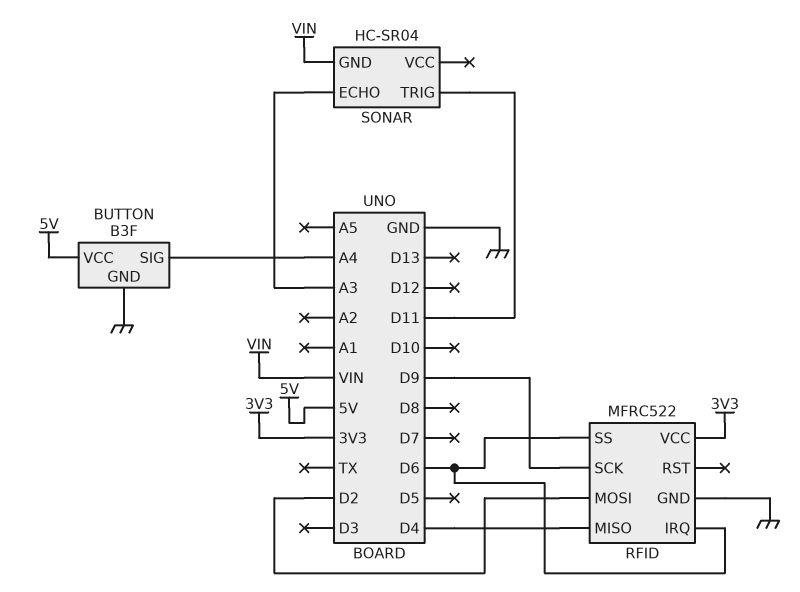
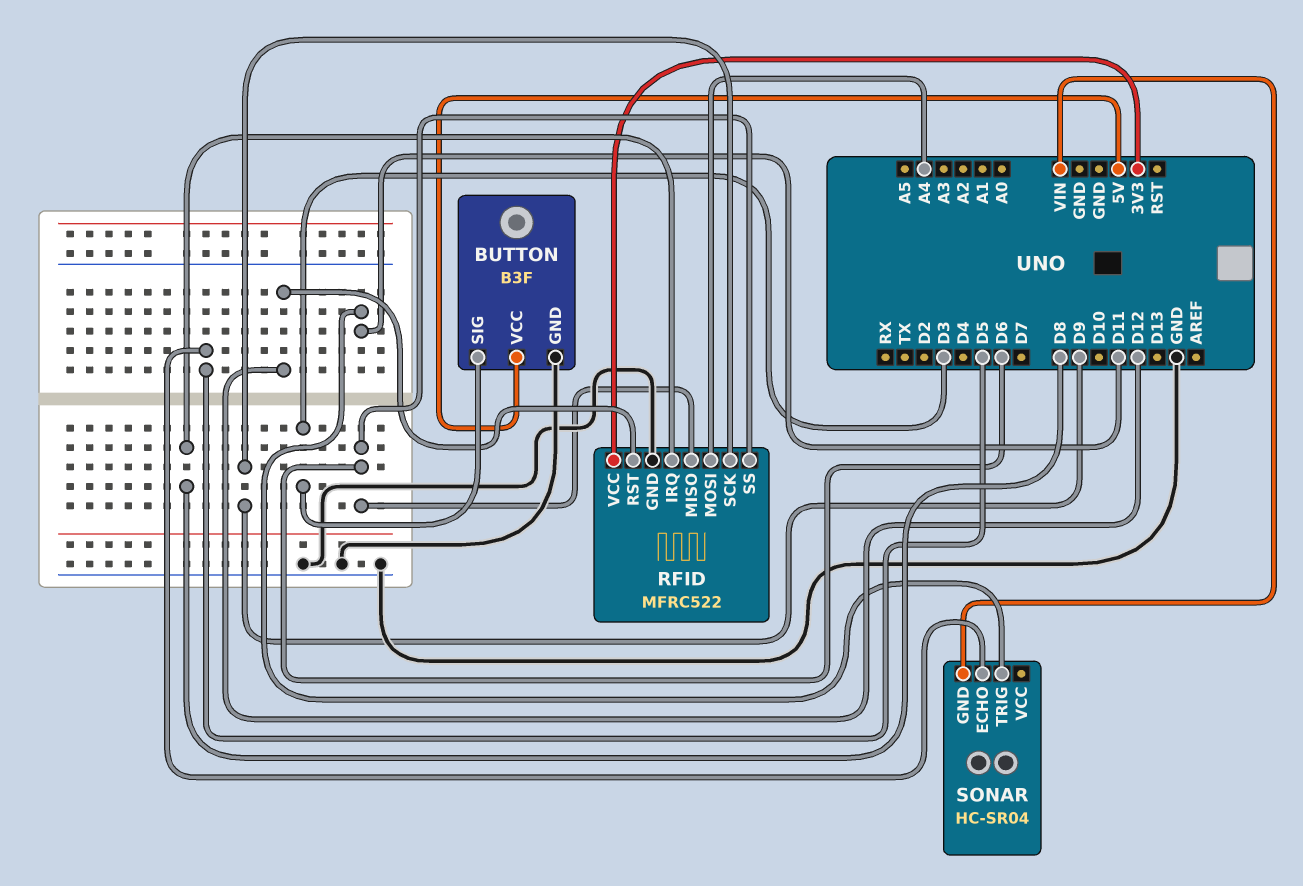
BUTTON pin SIG: A4 -> D3
RFID pin IRQ: D6 -> D8
RFID pin MISO: D4 -> D6
RFID pin MOSI: D2 -> A4
RFID pin RST: none -> D12
SONAR pin ECHO: A3 -> D5

